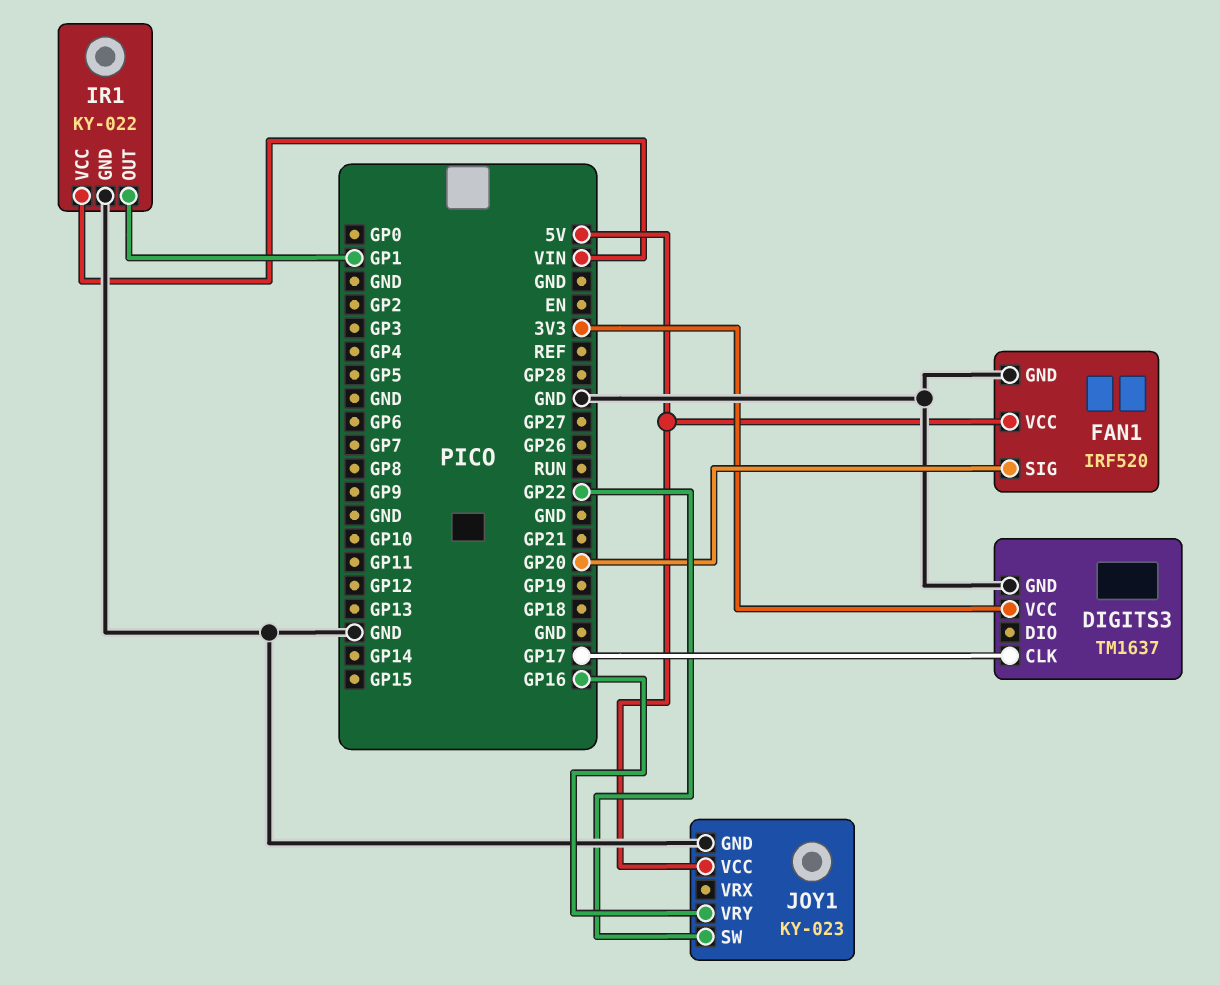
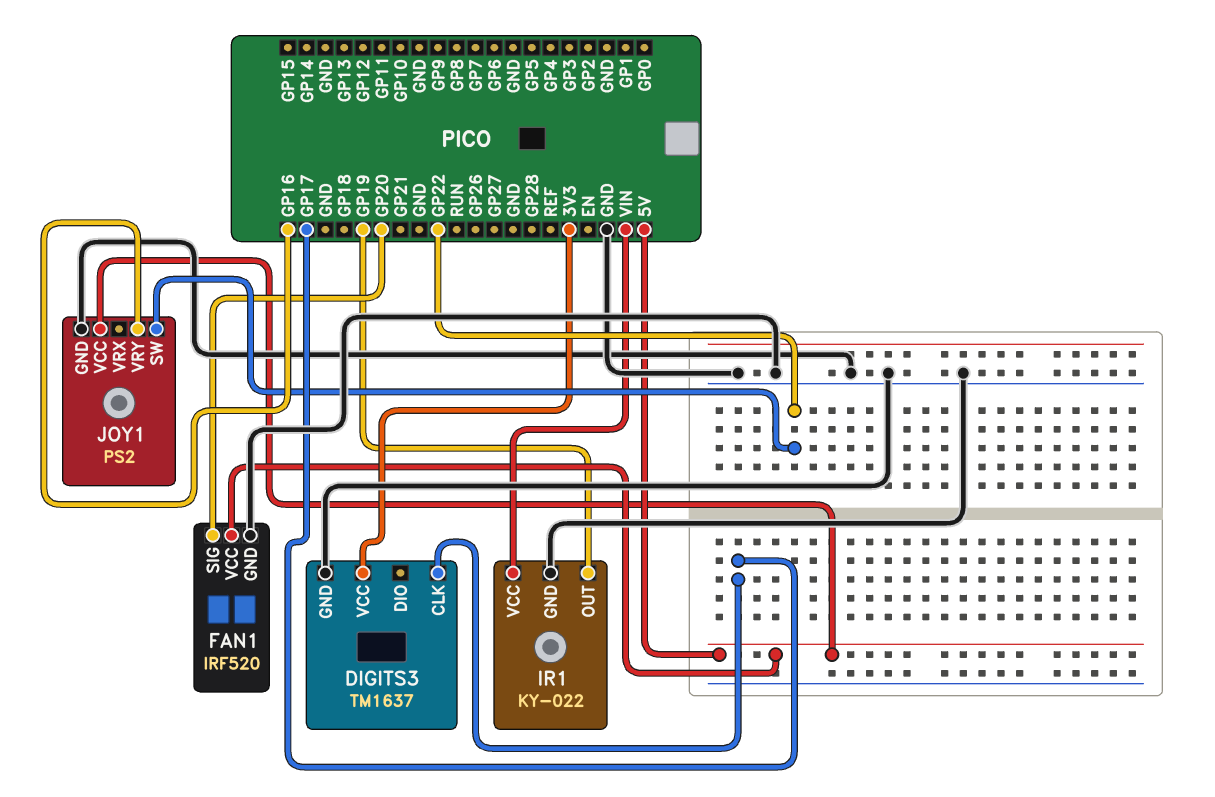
IR1 pin OUT: GP1 -> GP19
JOY1: KY-023 -> PS2

